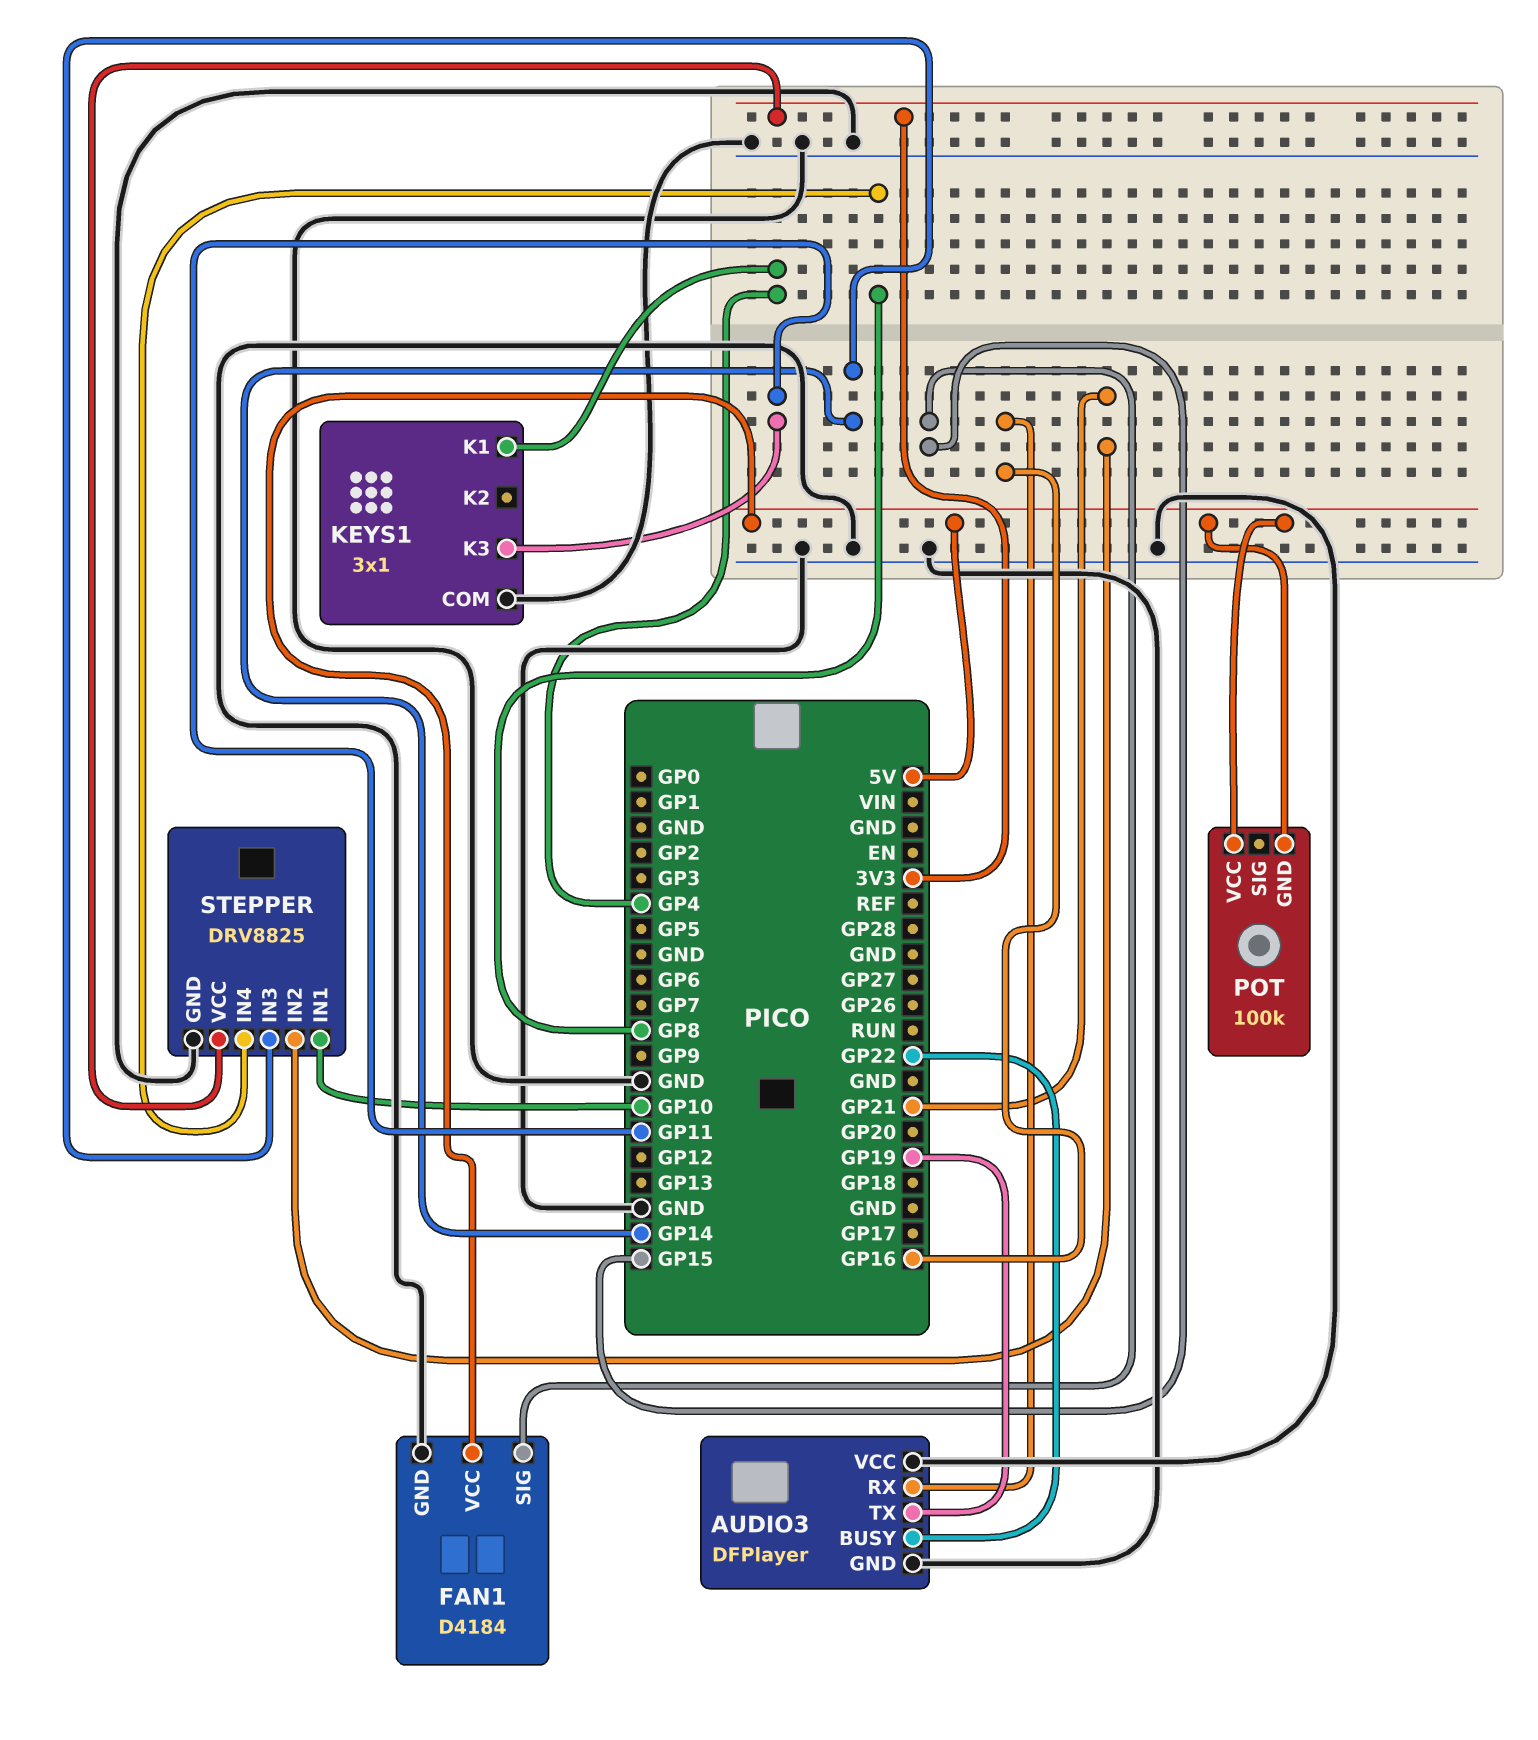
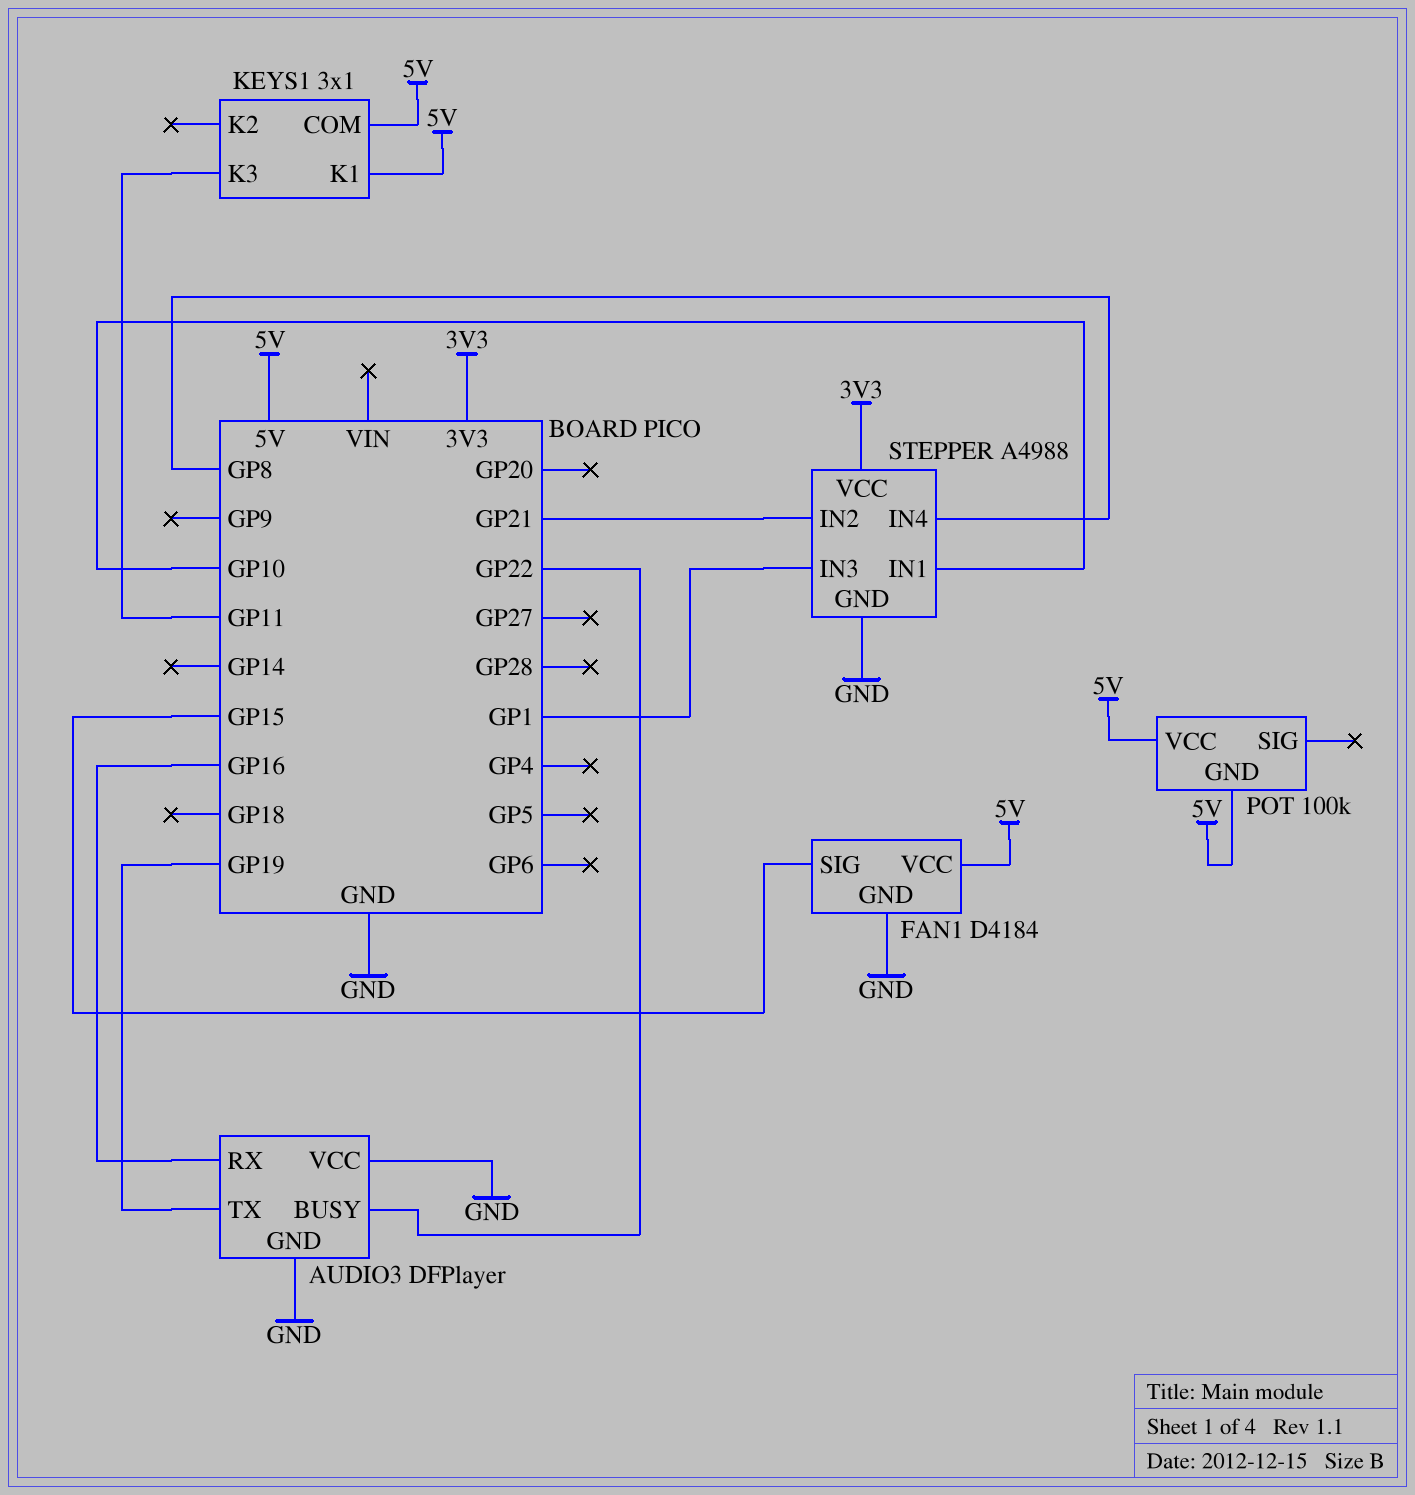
KEYS1 pin COM: GND -> 5V
KEYS1 pin K1: GP4 -> 5V
STEPPER: DRV8825 -> A4988
STEPPER pin IN3: GP14 -> GP1

